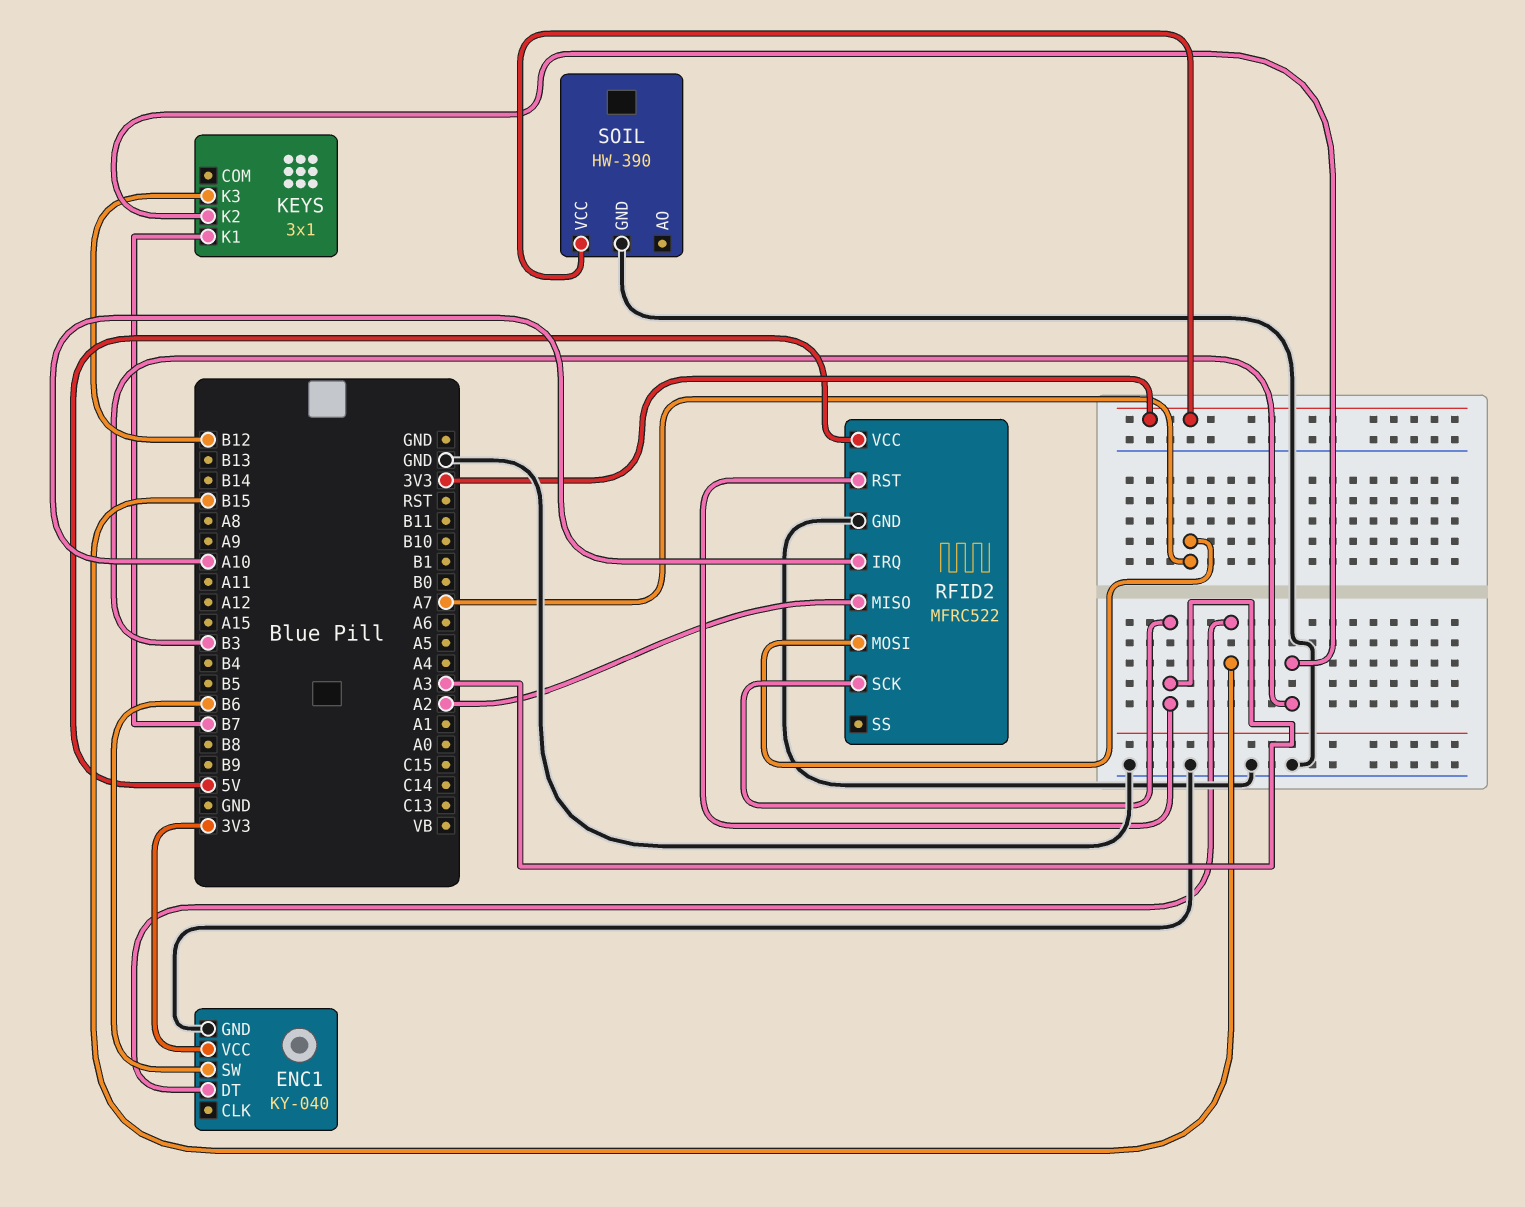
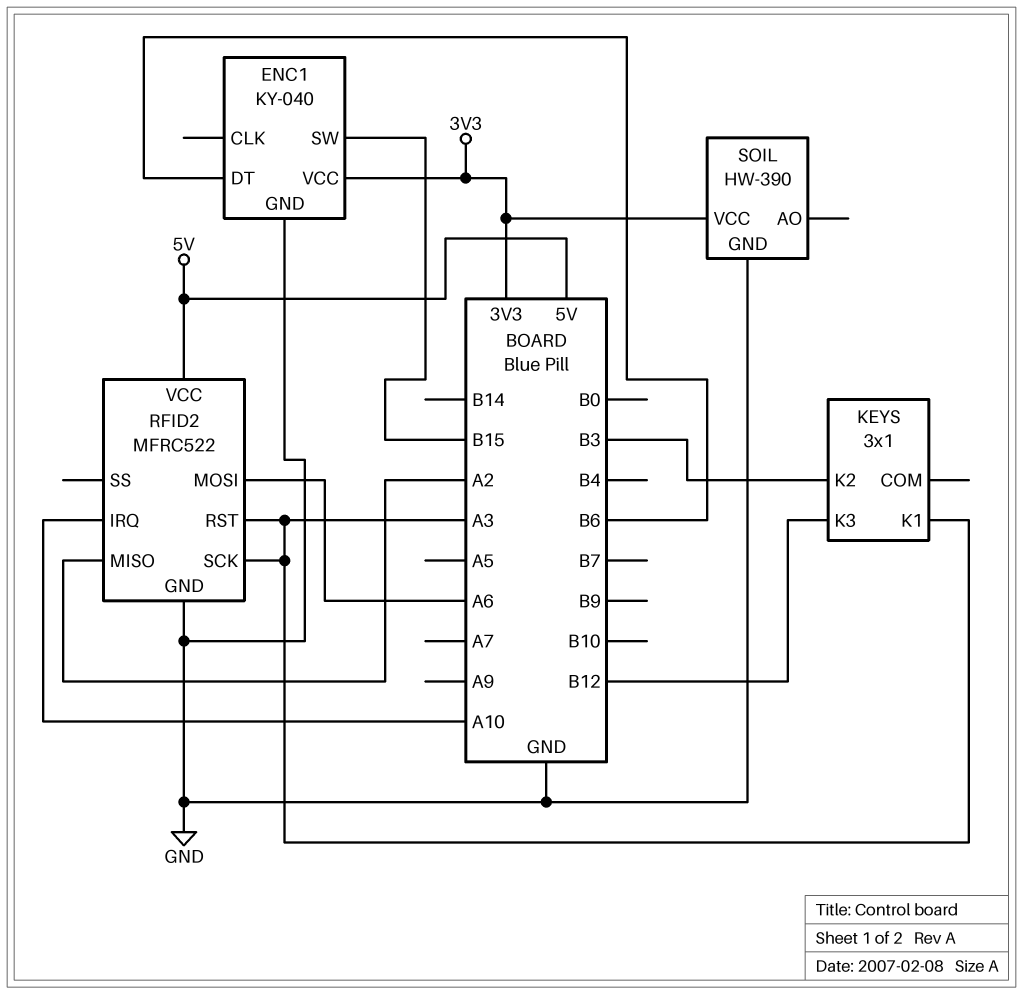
ENC1 pin DT: B15 -> B6
ENC1 pin SW: B6 -> B15
KEYS pin K1: B7 -> A3
RFID2 pin MOSI: A7 -> A6

